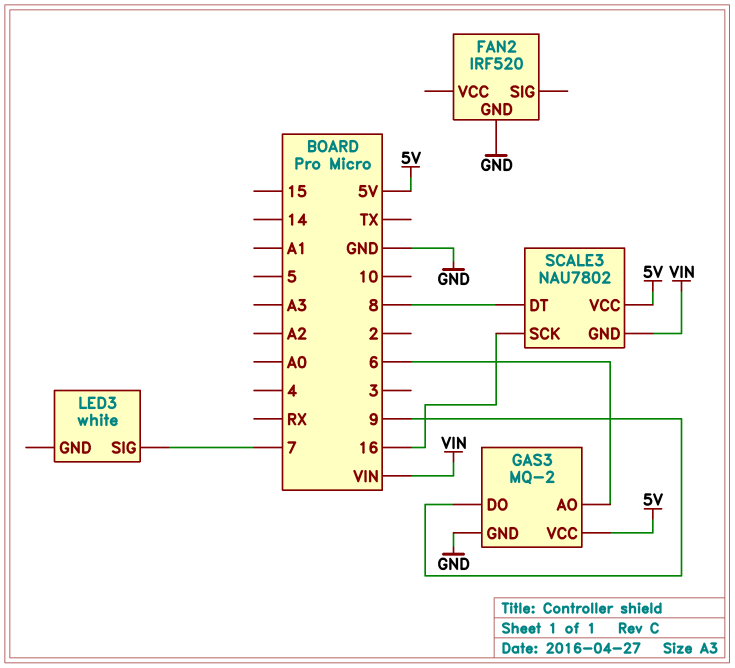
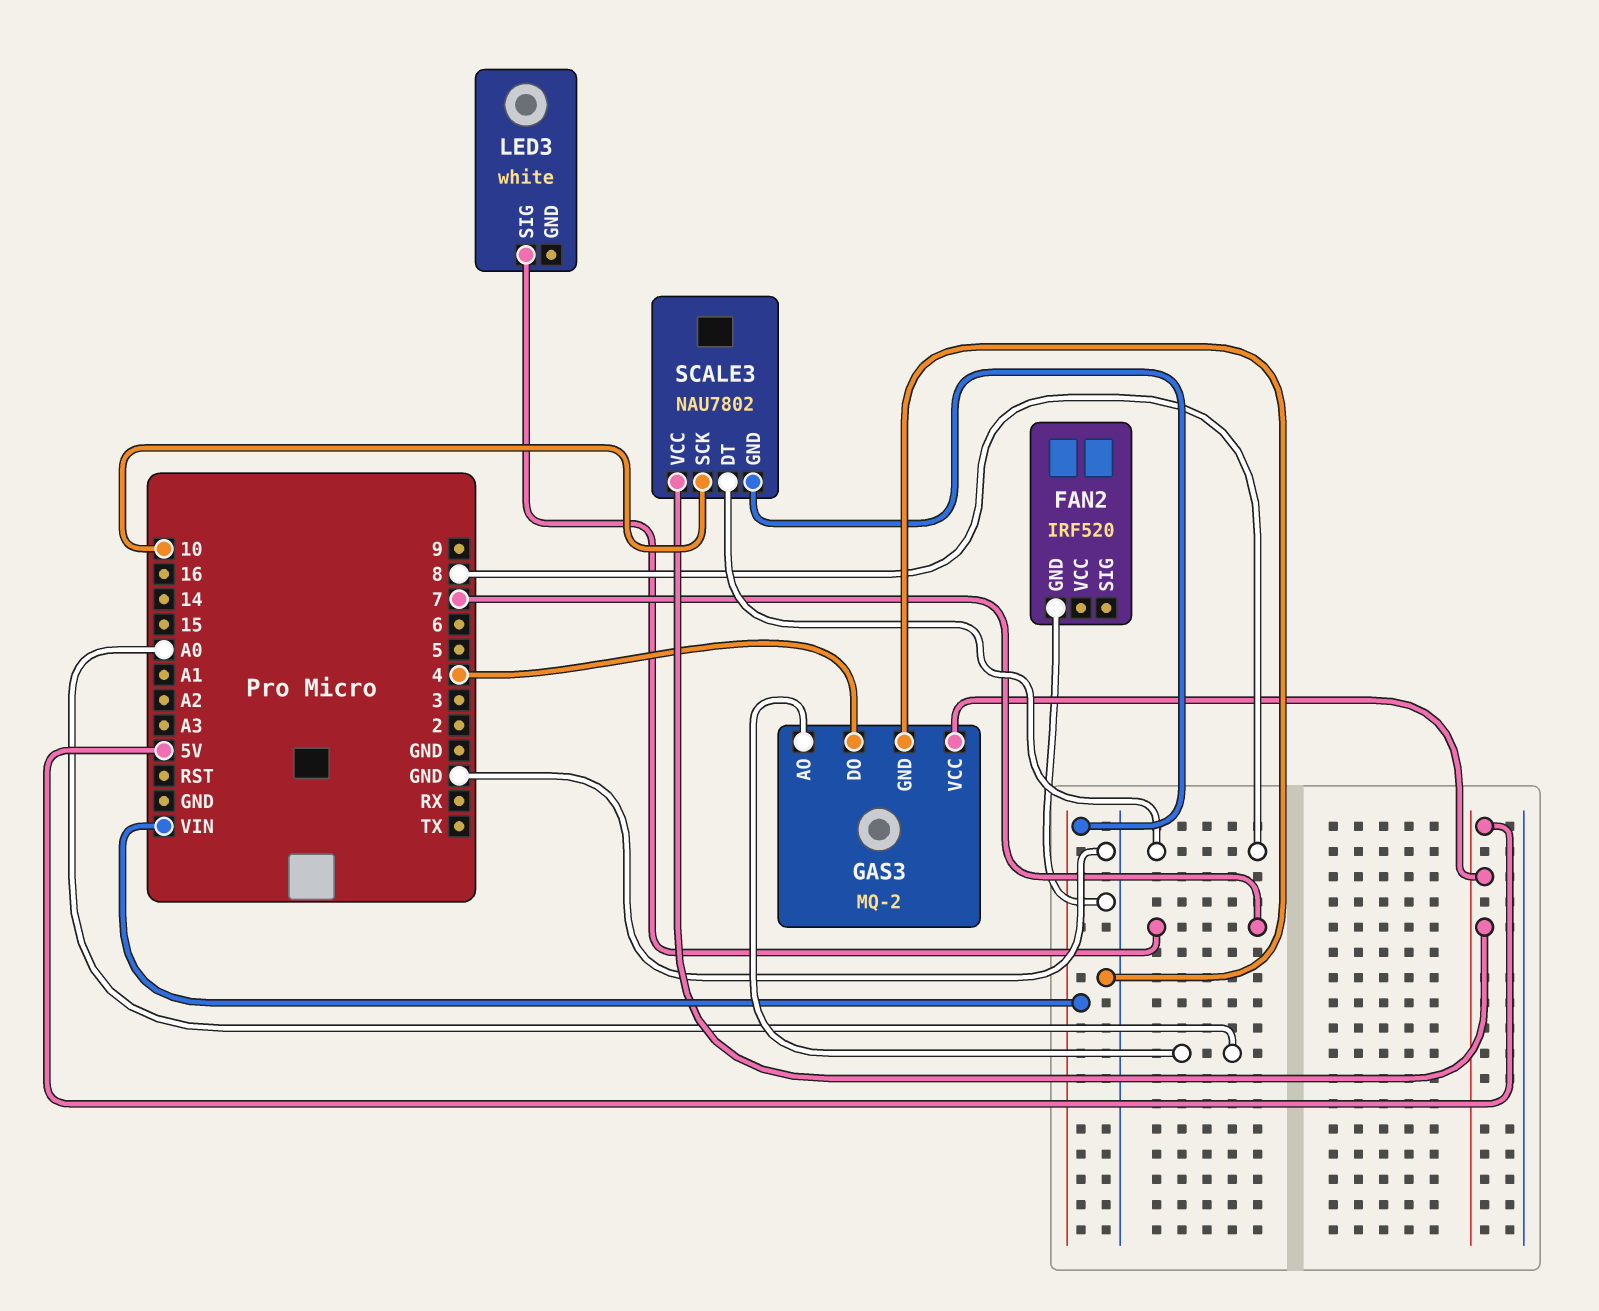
GAS3 pin AO: 6 -> A0
GAS3 pin DO: 9 -> 4
SCALE3 pin SCK: 16 -> 10

